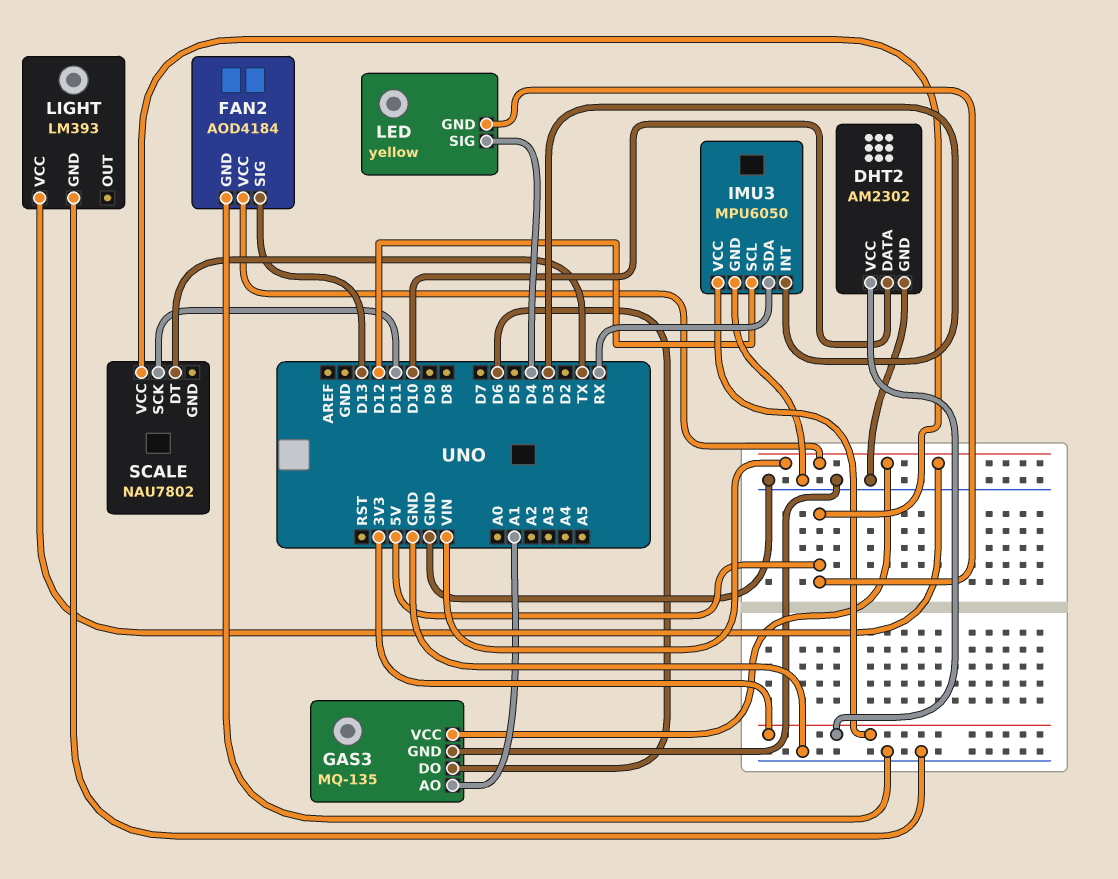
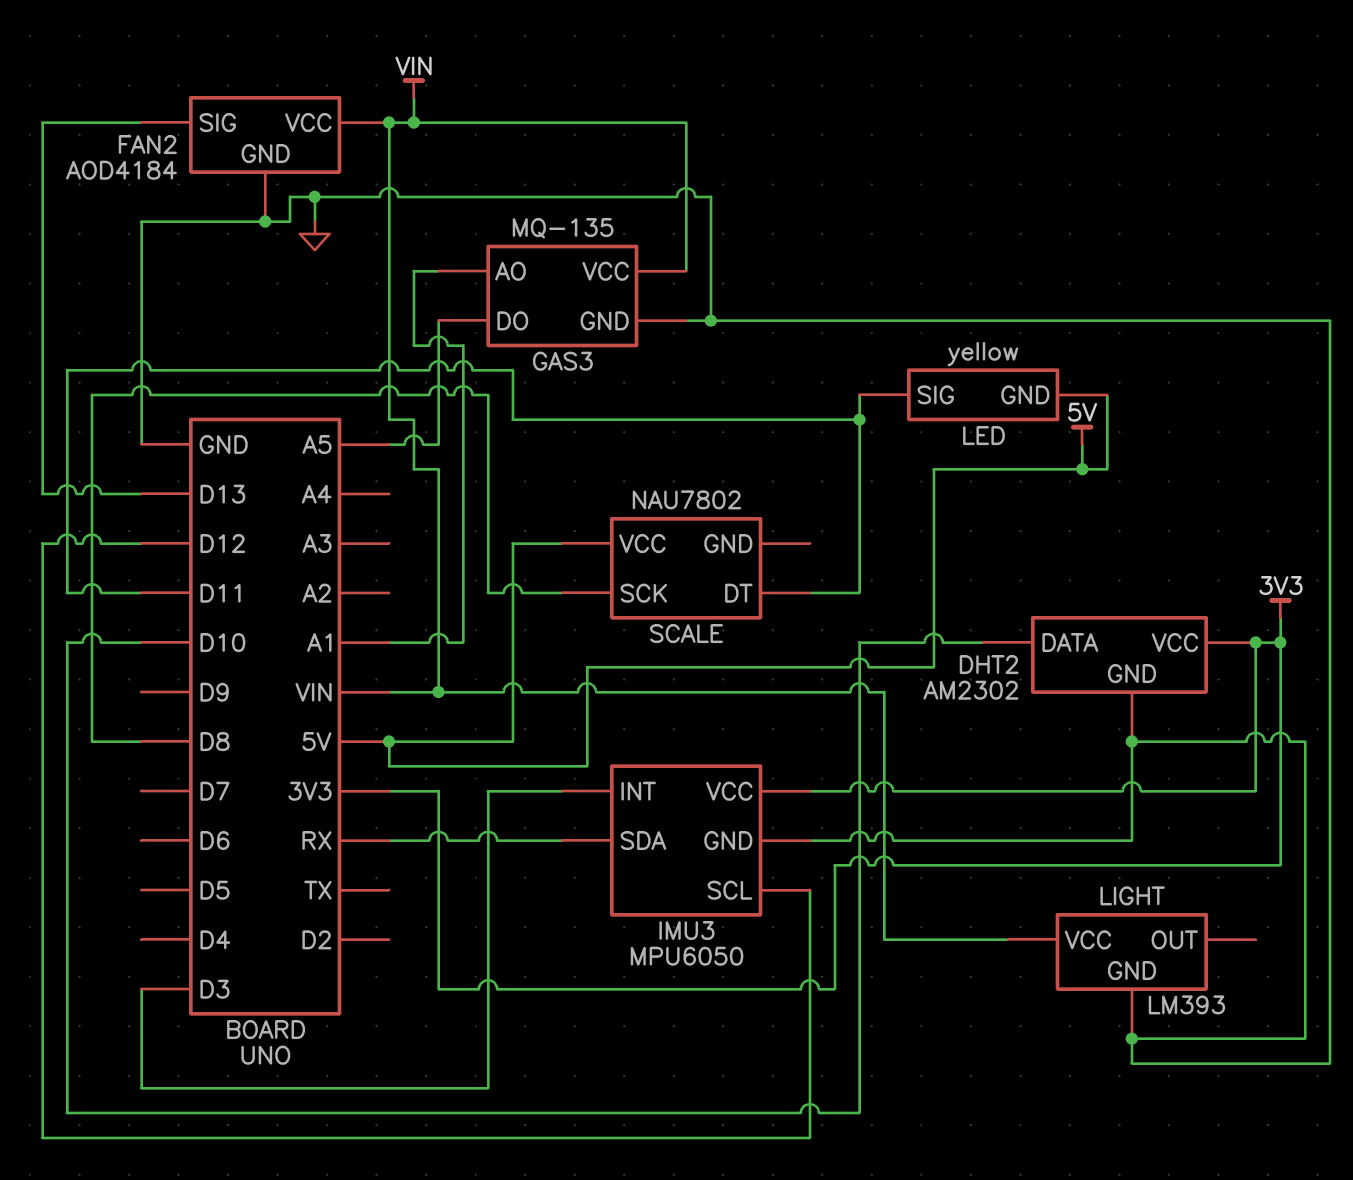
GAS3 pin DO: D6 -> A5
LED pin SIG: D4 -> D11
SCALE pin DT: TX -> D11
SCALE pin SCK: D11 -> D8

